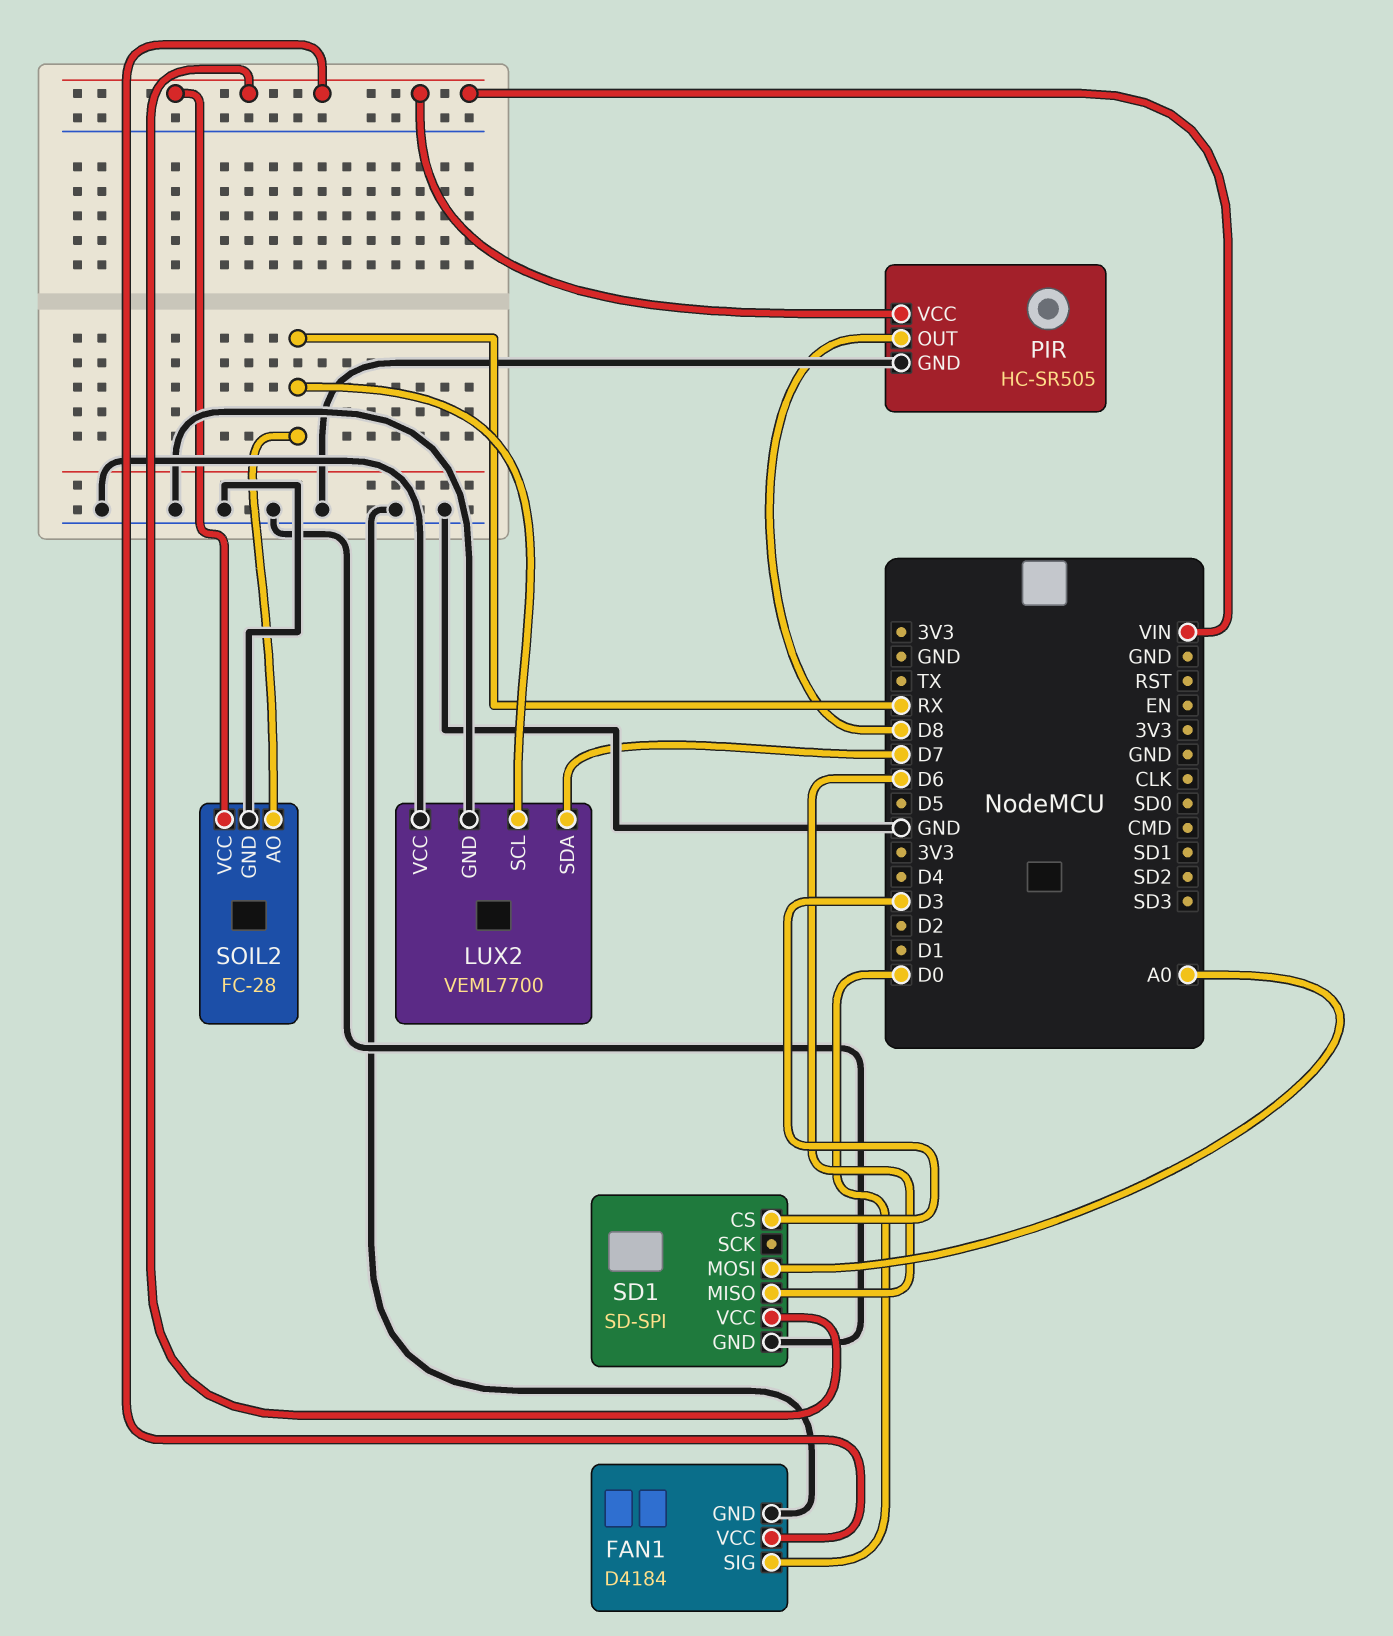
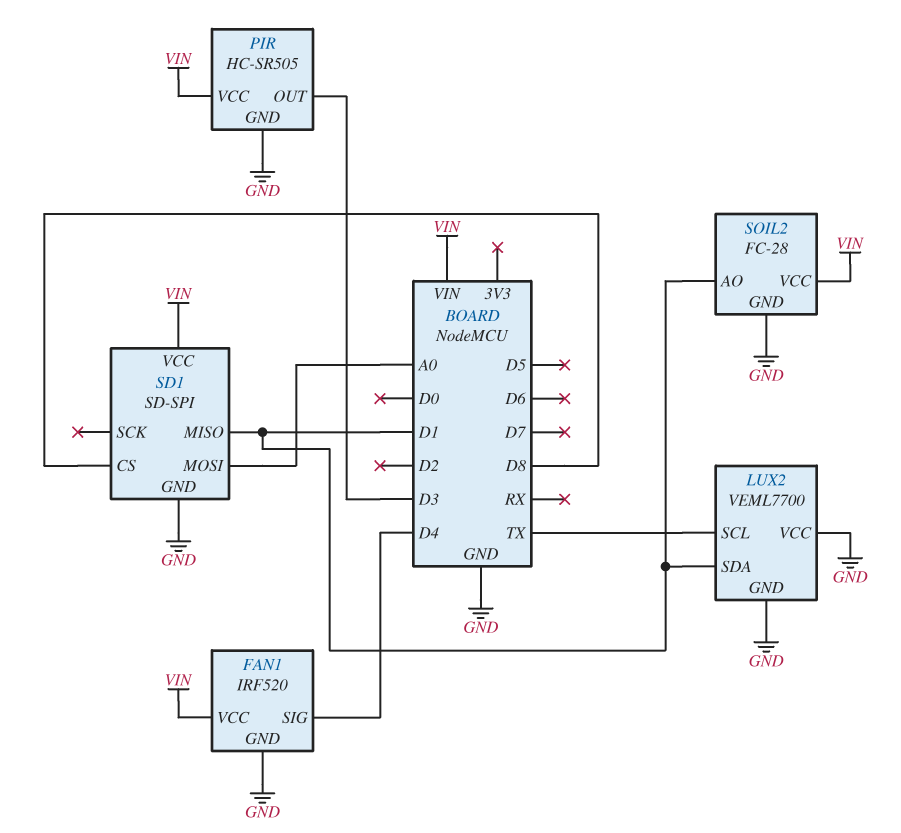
FAN1: D4184 -> IRF520
FAN1 pin SIG: D0 -> D4
LUX2 pin SCL: RX -> TX
LUX2 pin SDA: D7 -> D1
PIR pin OUT: D8 -> D3
SD1 pin CS: D3 -> D8
SD1 pin MISO: D6 -> D1
SOIL2 pin AO: RX -> D1

